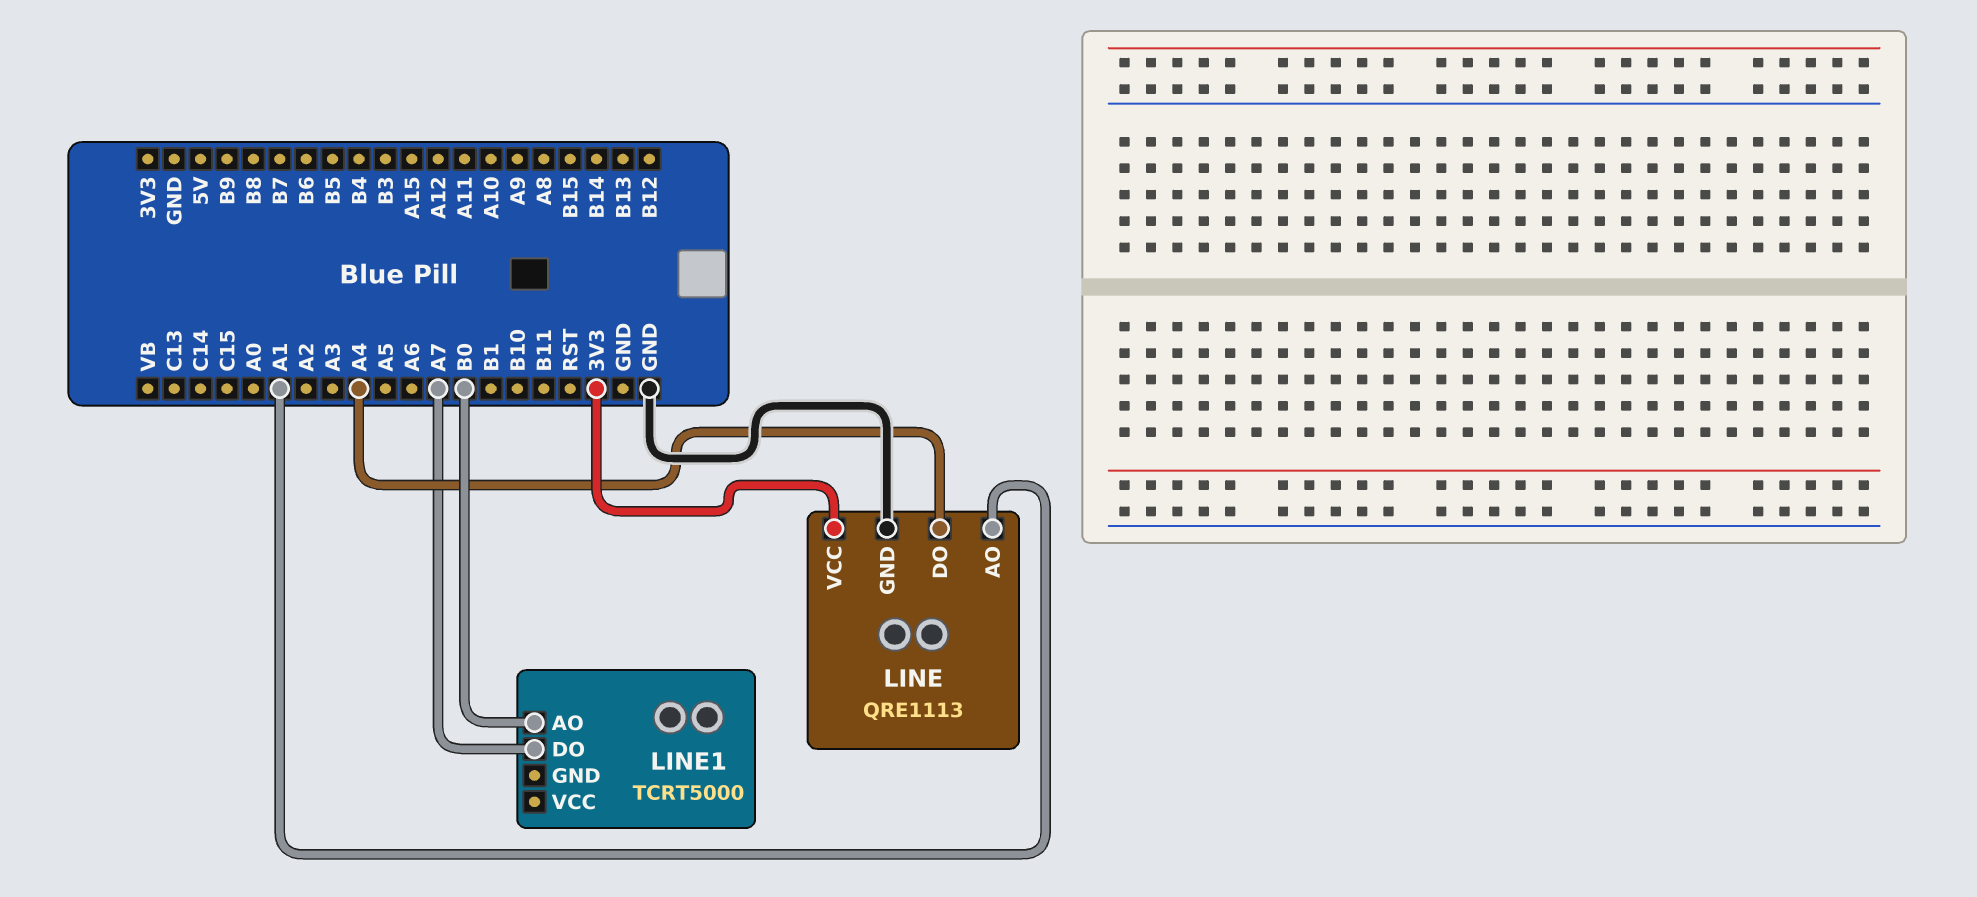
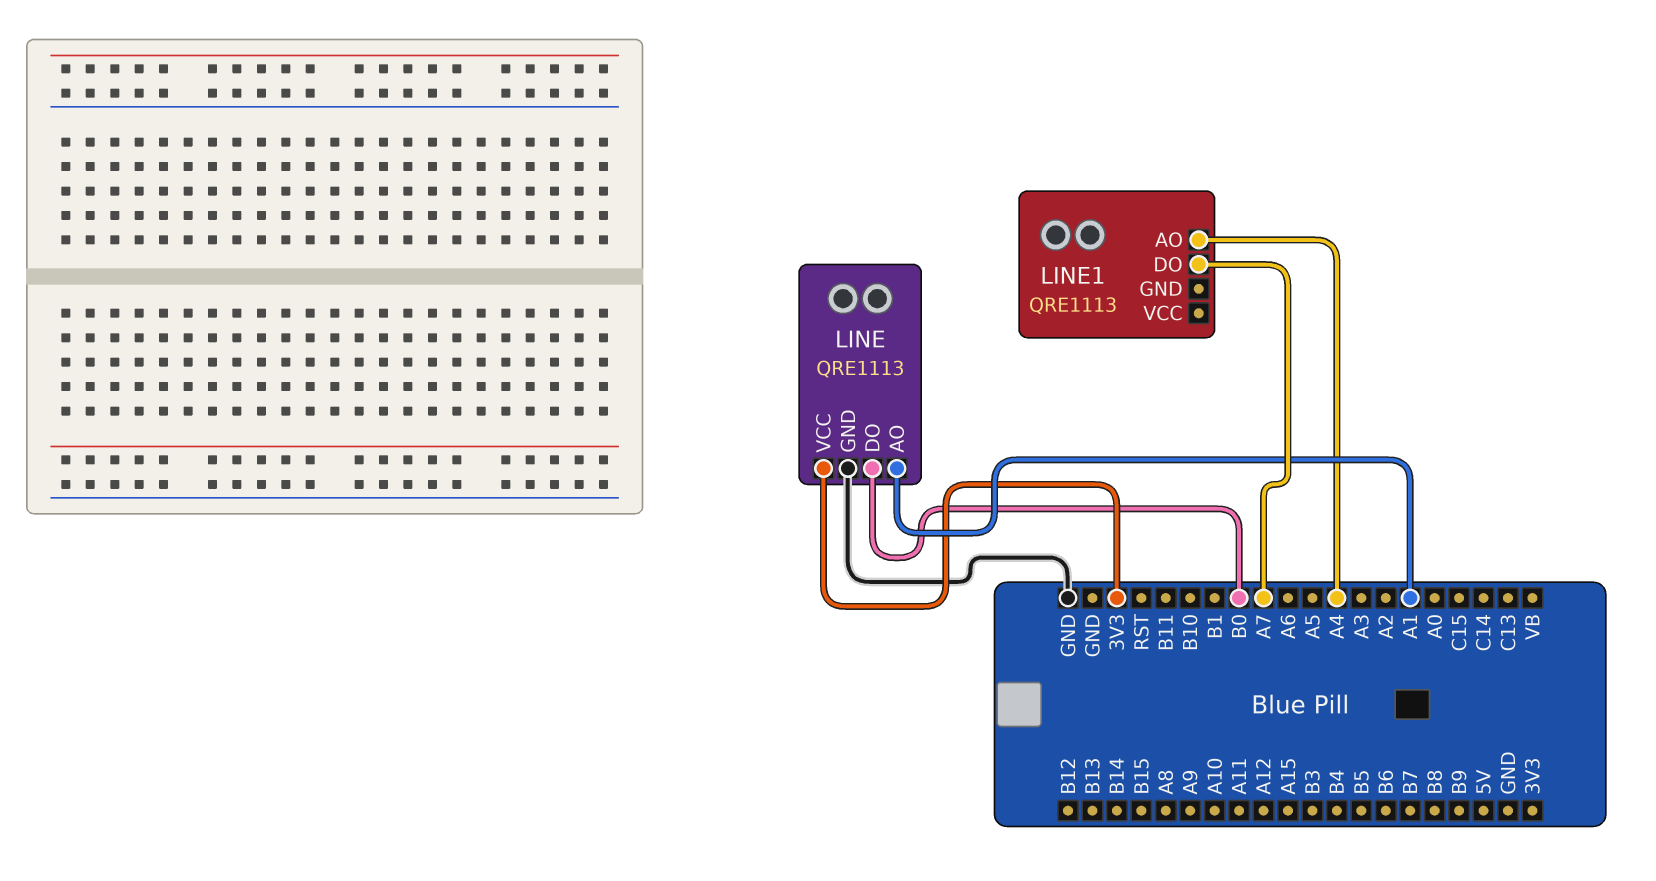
LINE pin DO: A4 -> B0
LINE1: TCRT5000 -> QRE1113
LINE1 pin AO: B0 -> A4

